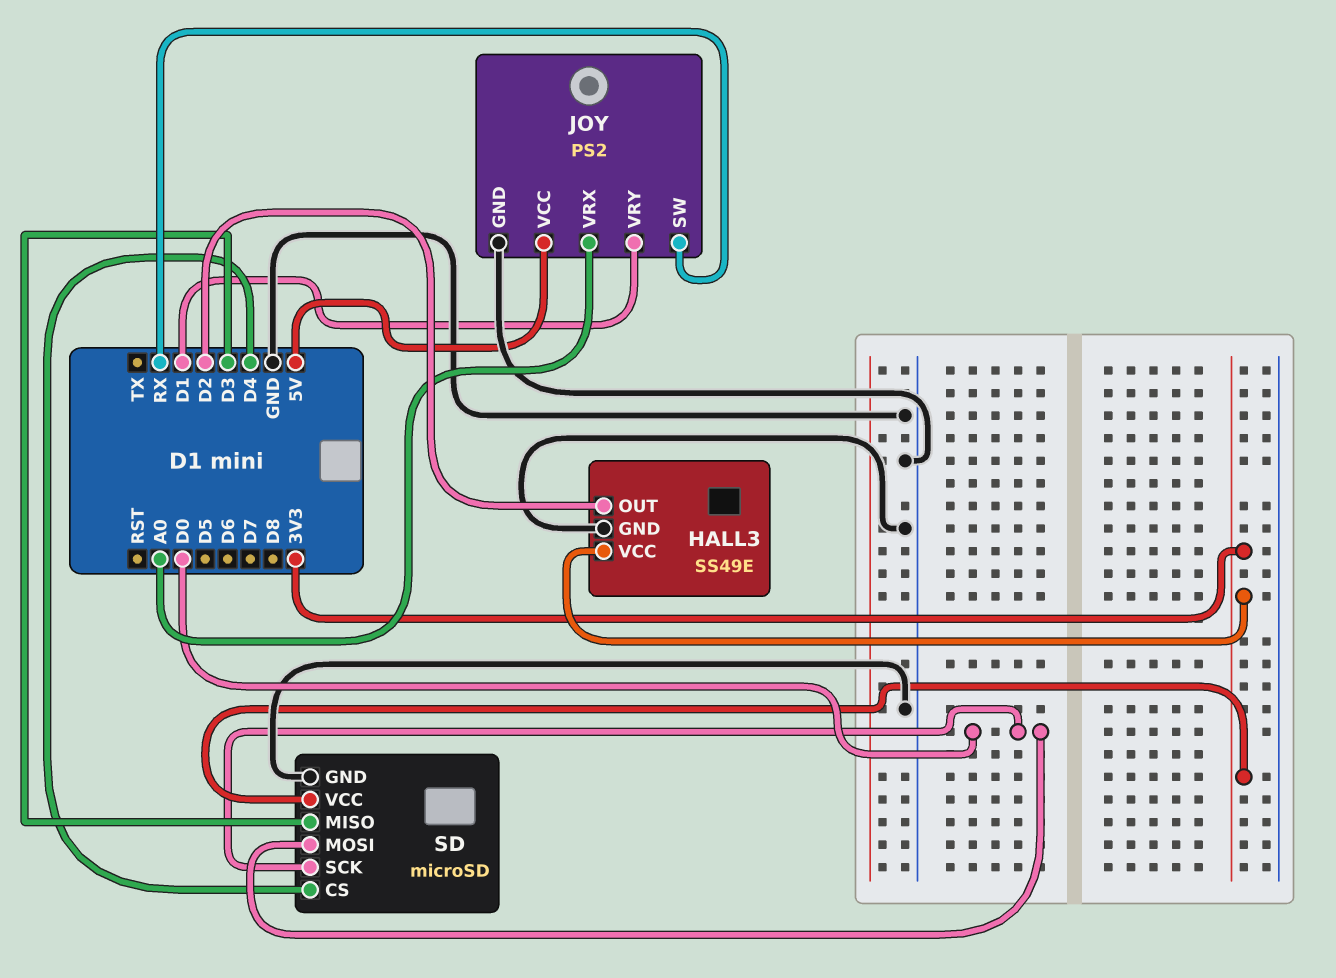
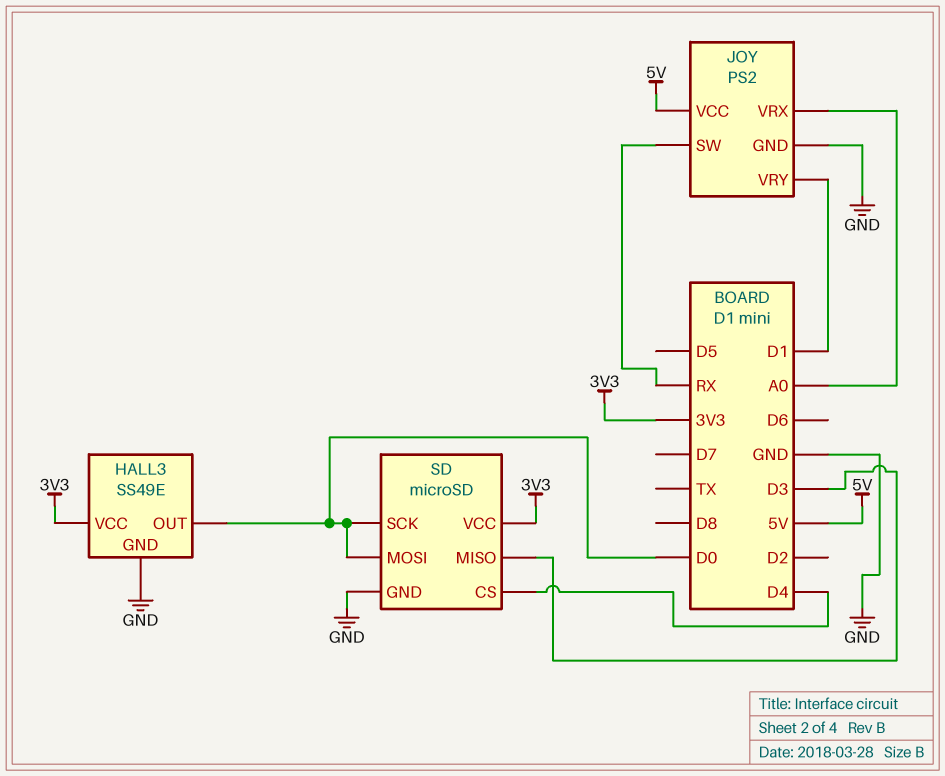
HALL3 pin OUT: D2 -> D0

